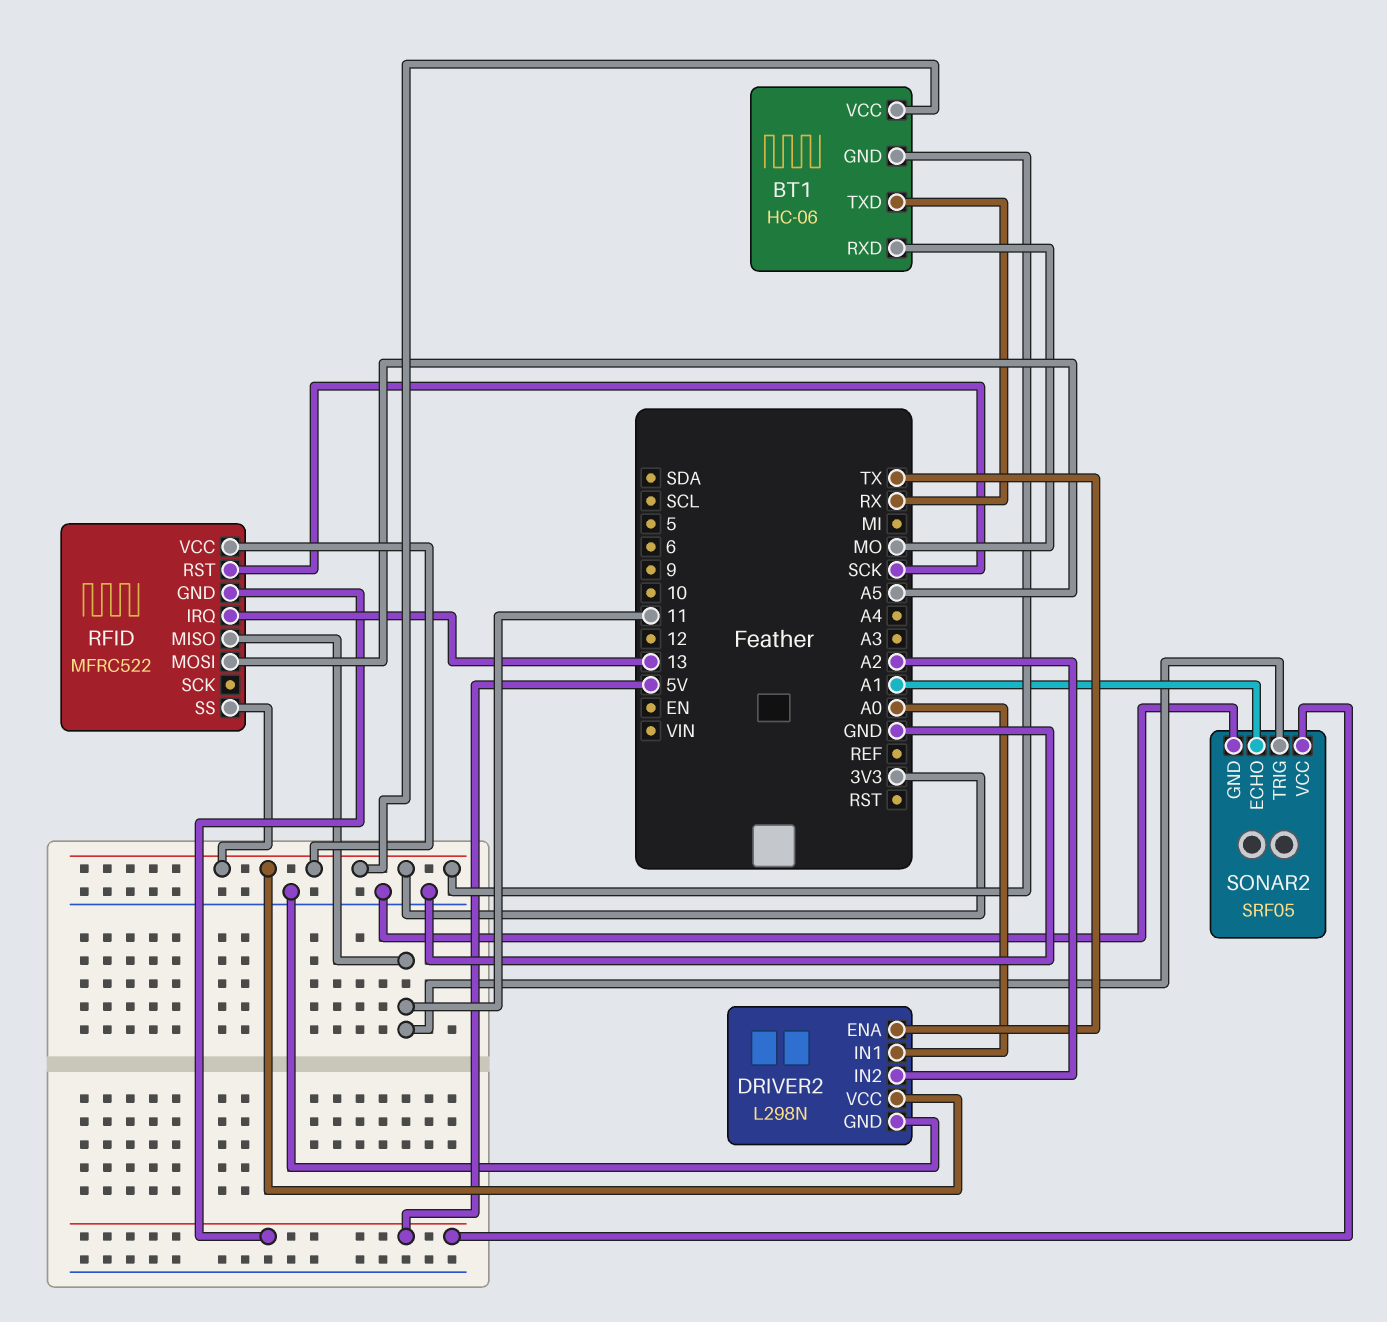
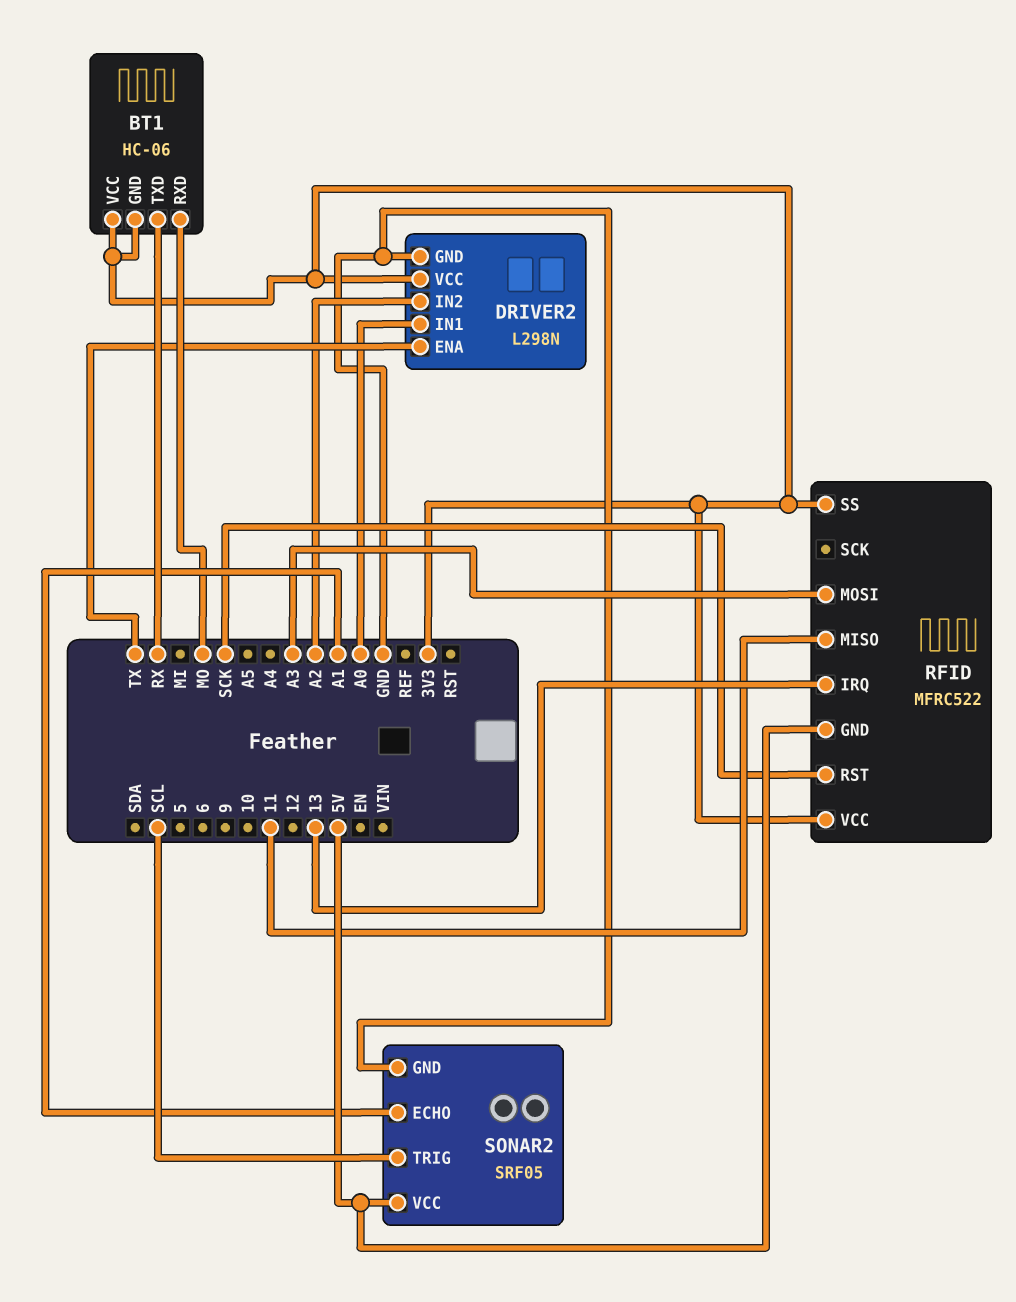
RFID pin MOSI: A5 -> A3
SONAR2 pin TRIG: 11 -> SCL

